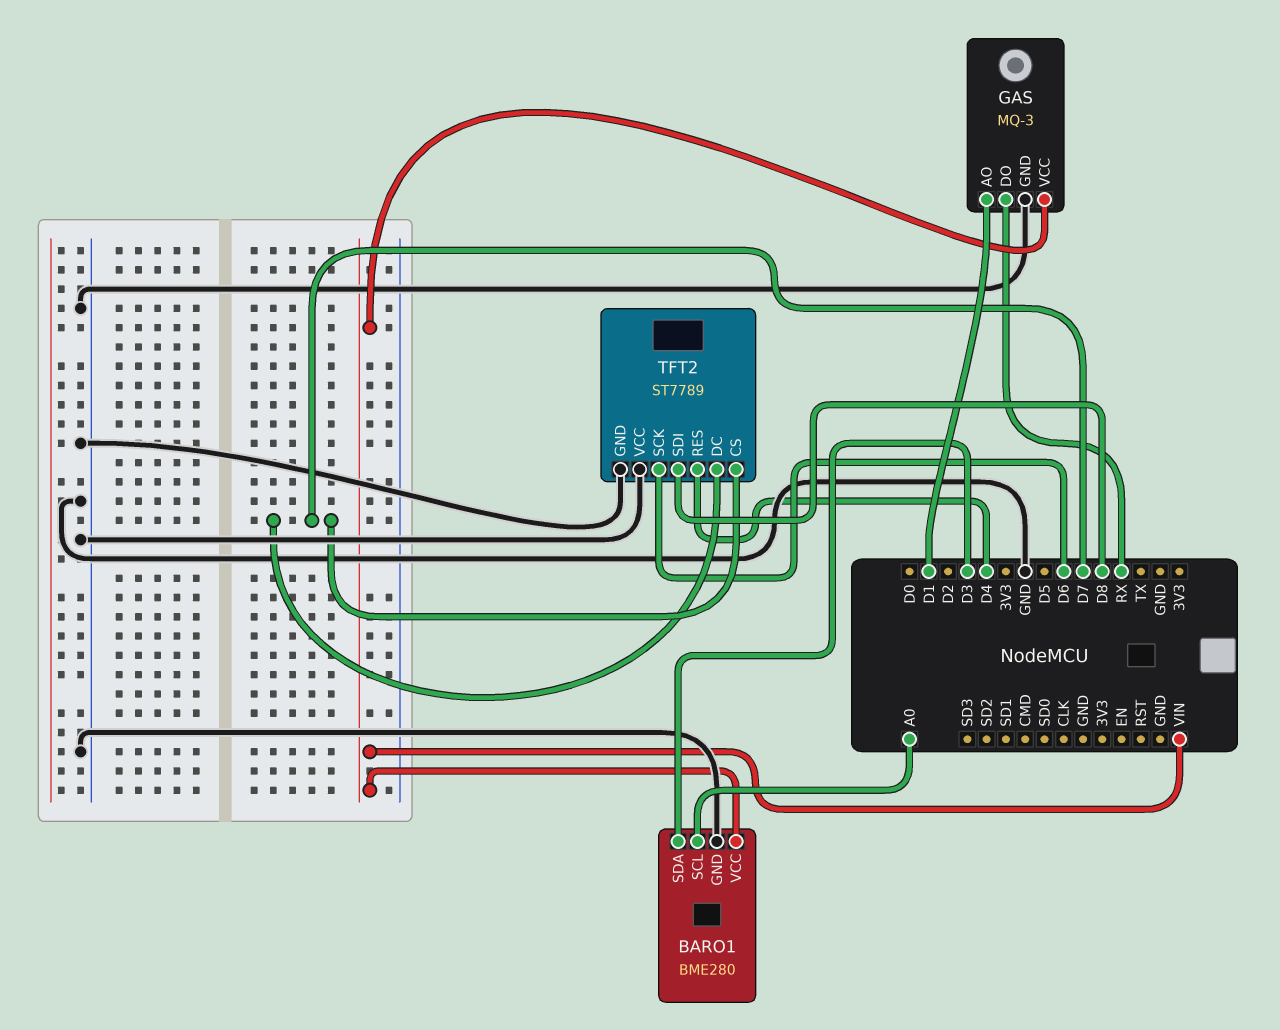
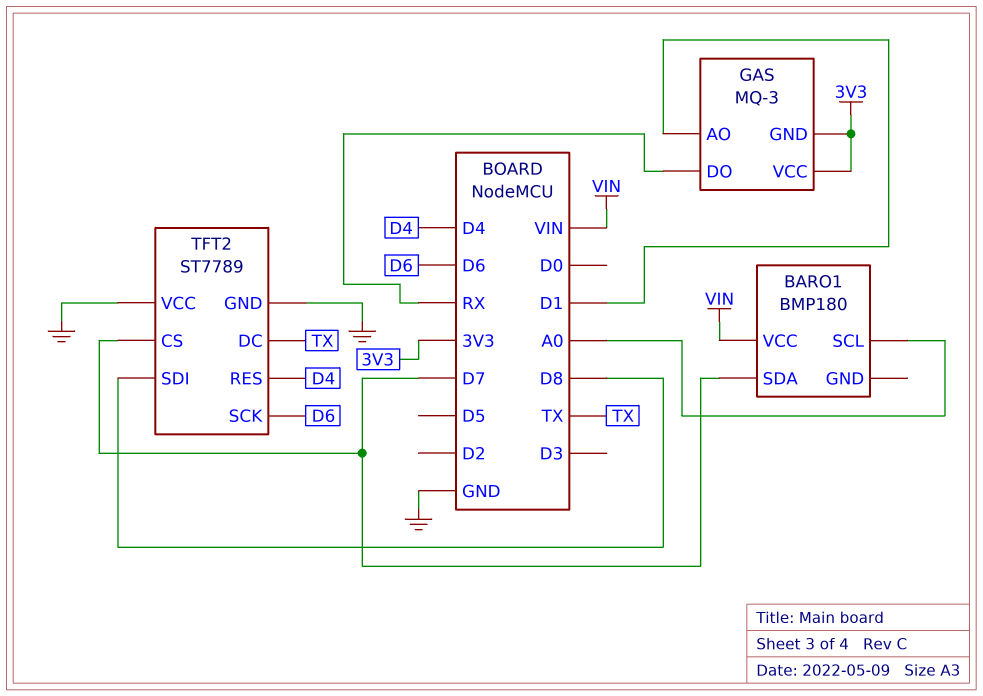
BARO1: BME280 -> BMP180
BARO1 pin GND: GND -> none
BARO1 pin SDA: D3 -> D7
GAS pin GND: GND -> 3V3
GAS pin VCC: VIN -> 3V3
TFT2 pin DC: D7 -> TX

